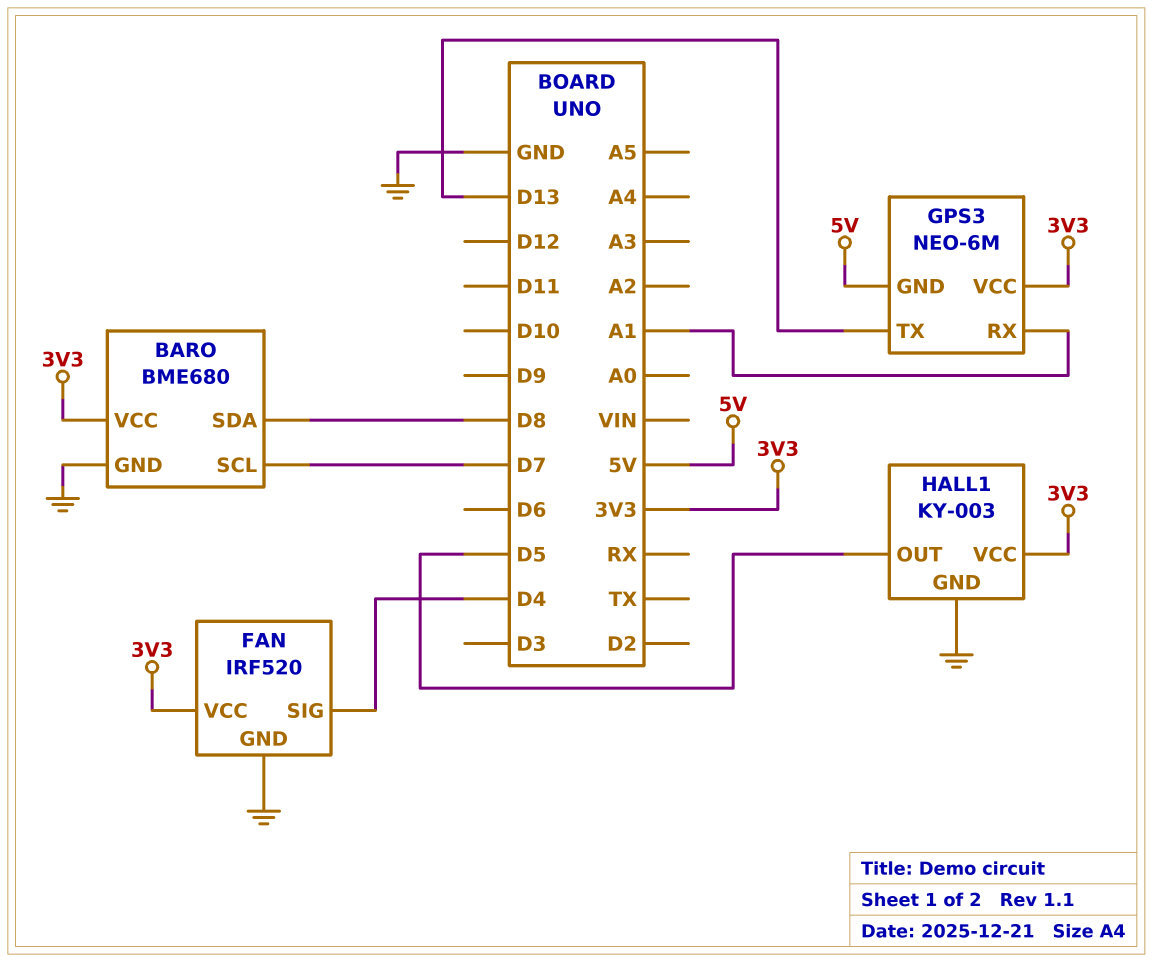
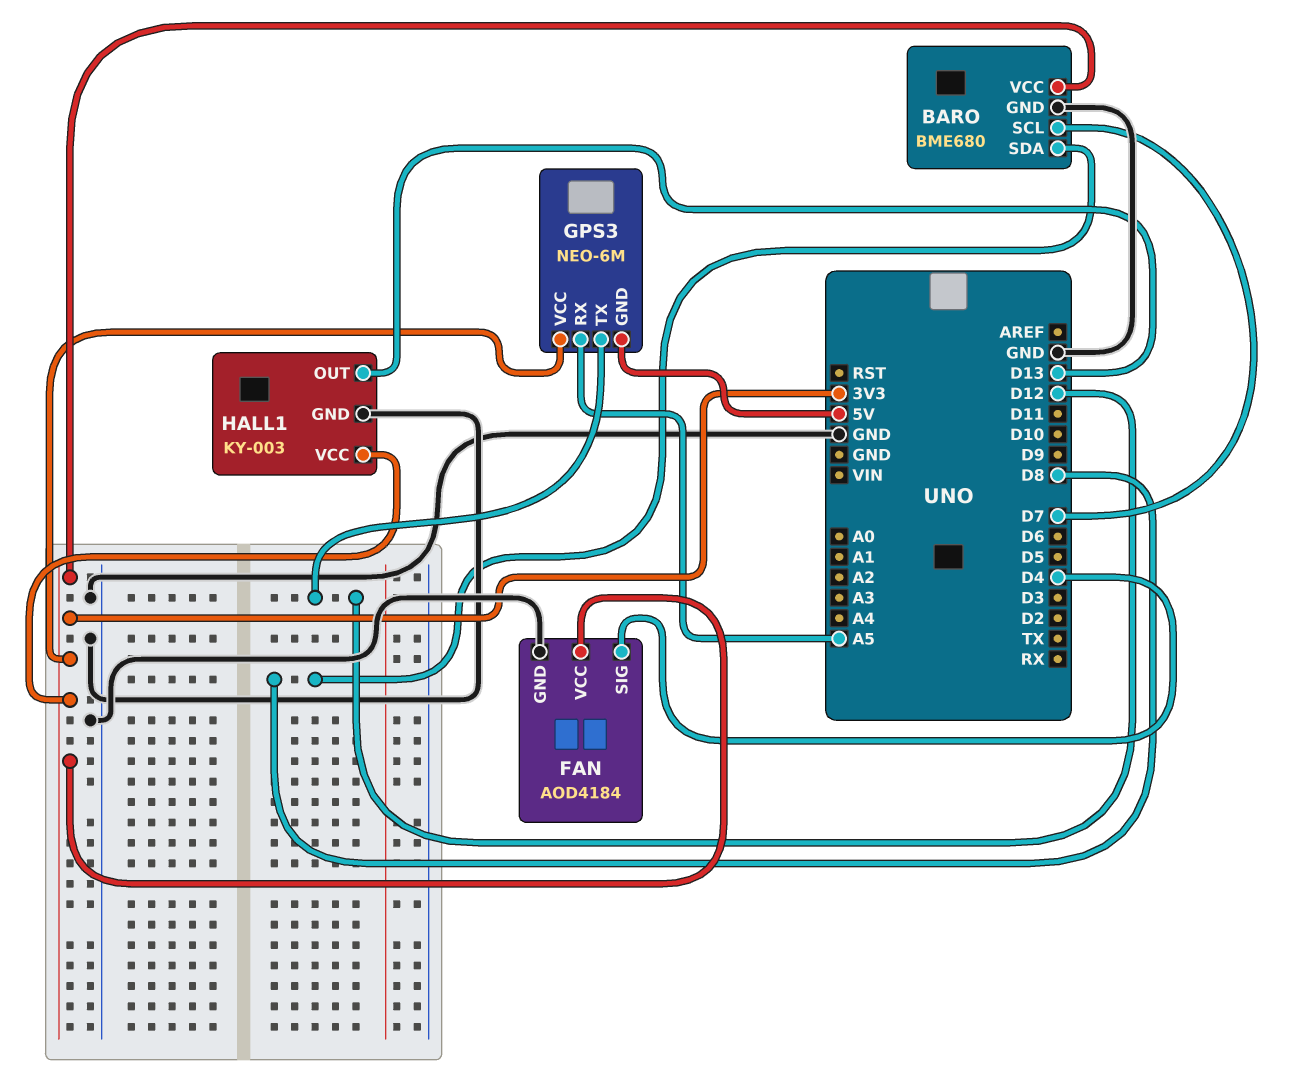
FAN: IRF520 -> AOD4184
GPS3 pin RX: A1 -> A5
GPS3 pin TX: D13 -> D12
HALL1 pin OUT: D5 -> D13

